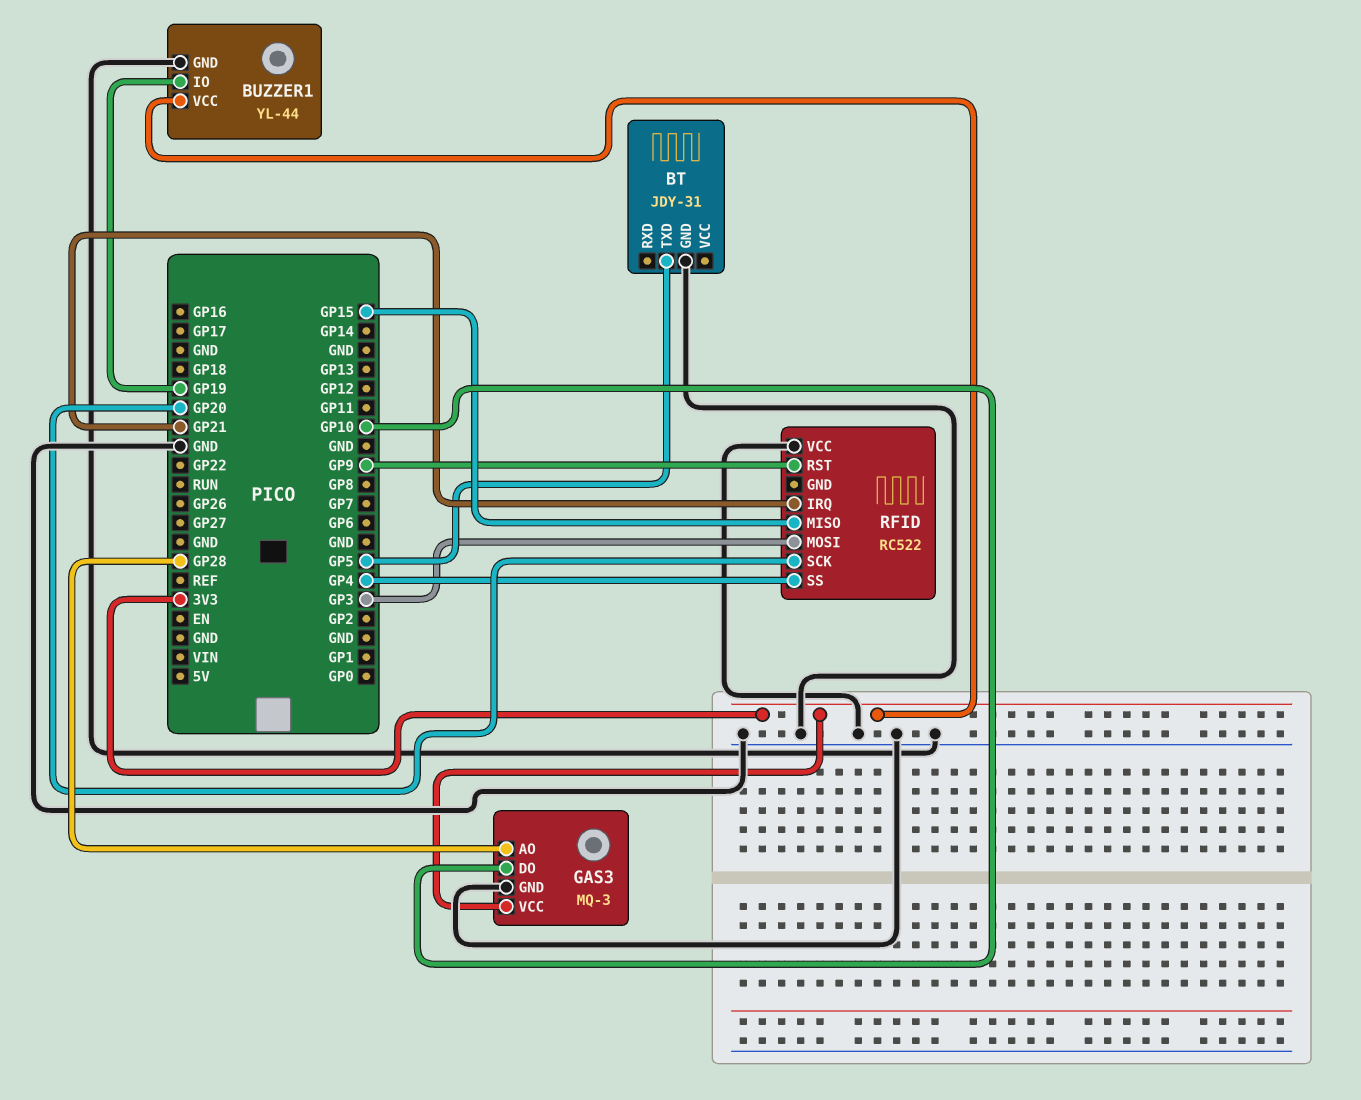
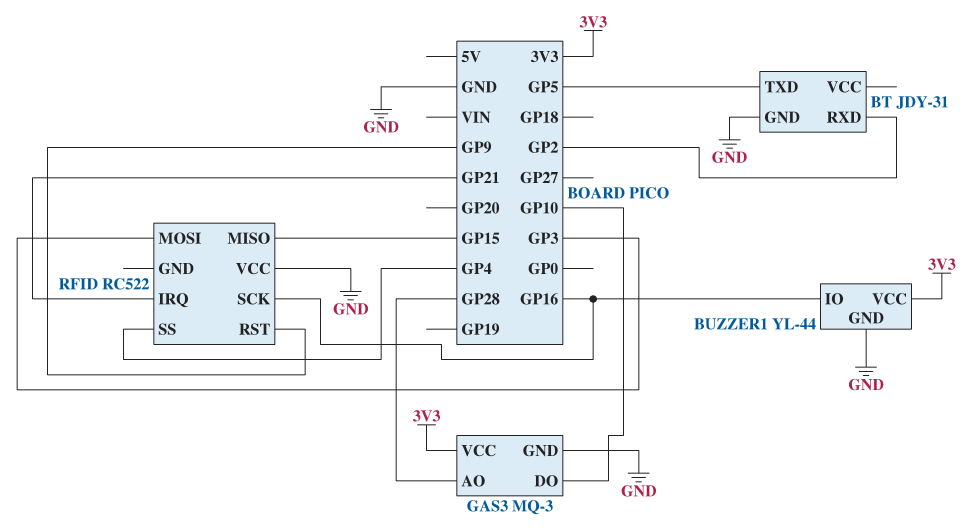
BT pin RXD: none -> GP2
BUZZER1 pin IO: GP19 -> GP16
RFID pin SCK: GP20 -> GP16

